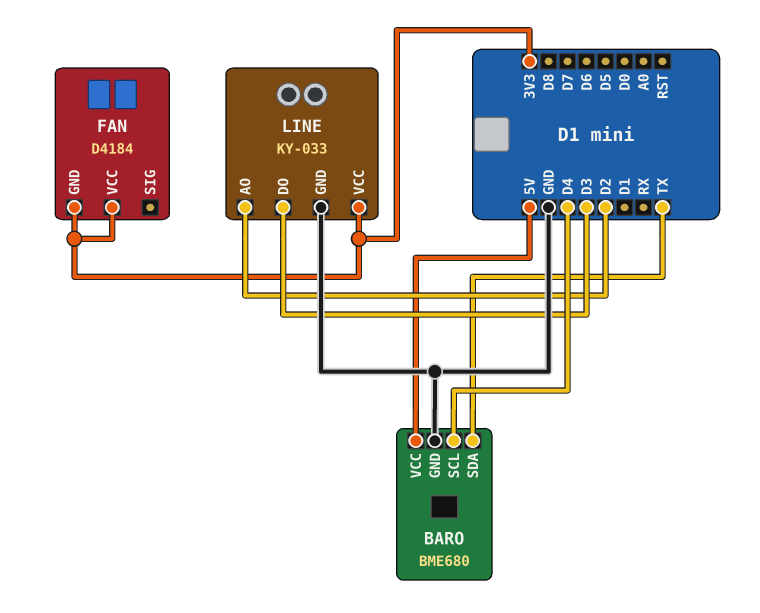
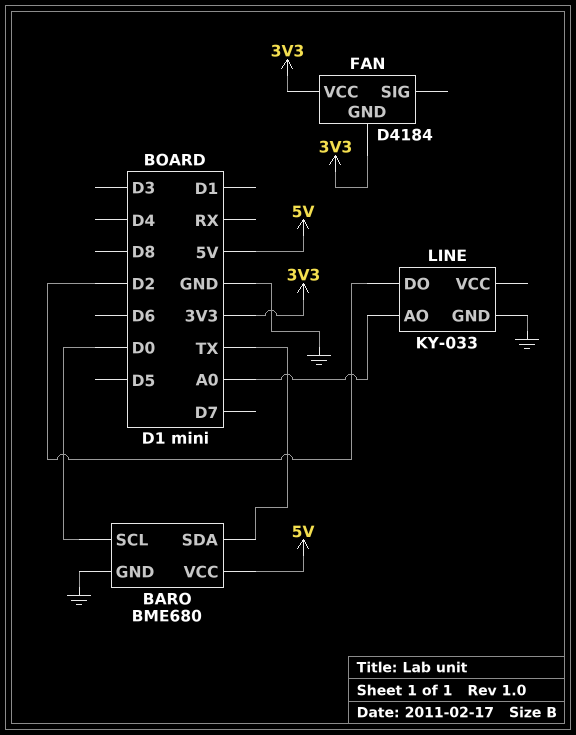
BARO pin SCL: D4 -> D0
LINE pin AO: D2 -> A0
LINE pin DO: D3 -> D2
LINE pin VCC: 3V3 -> none

